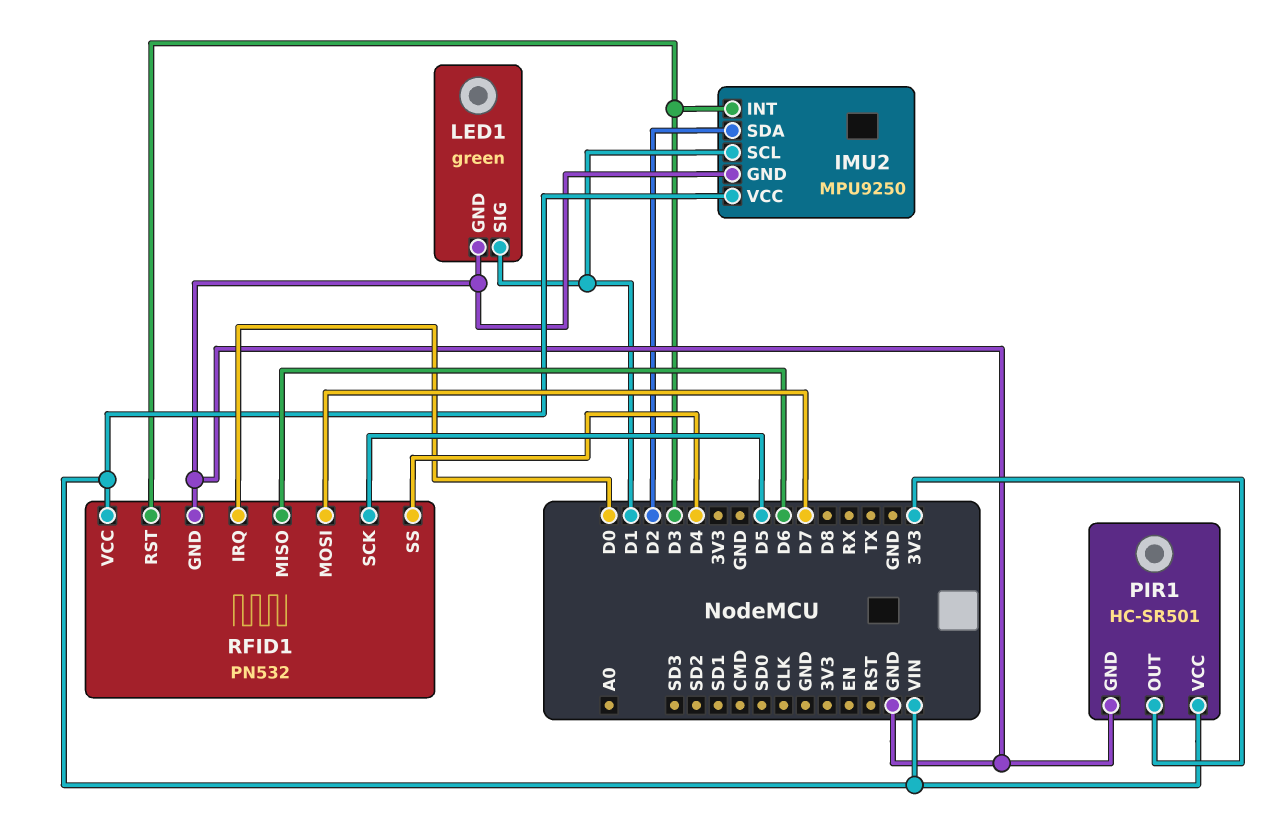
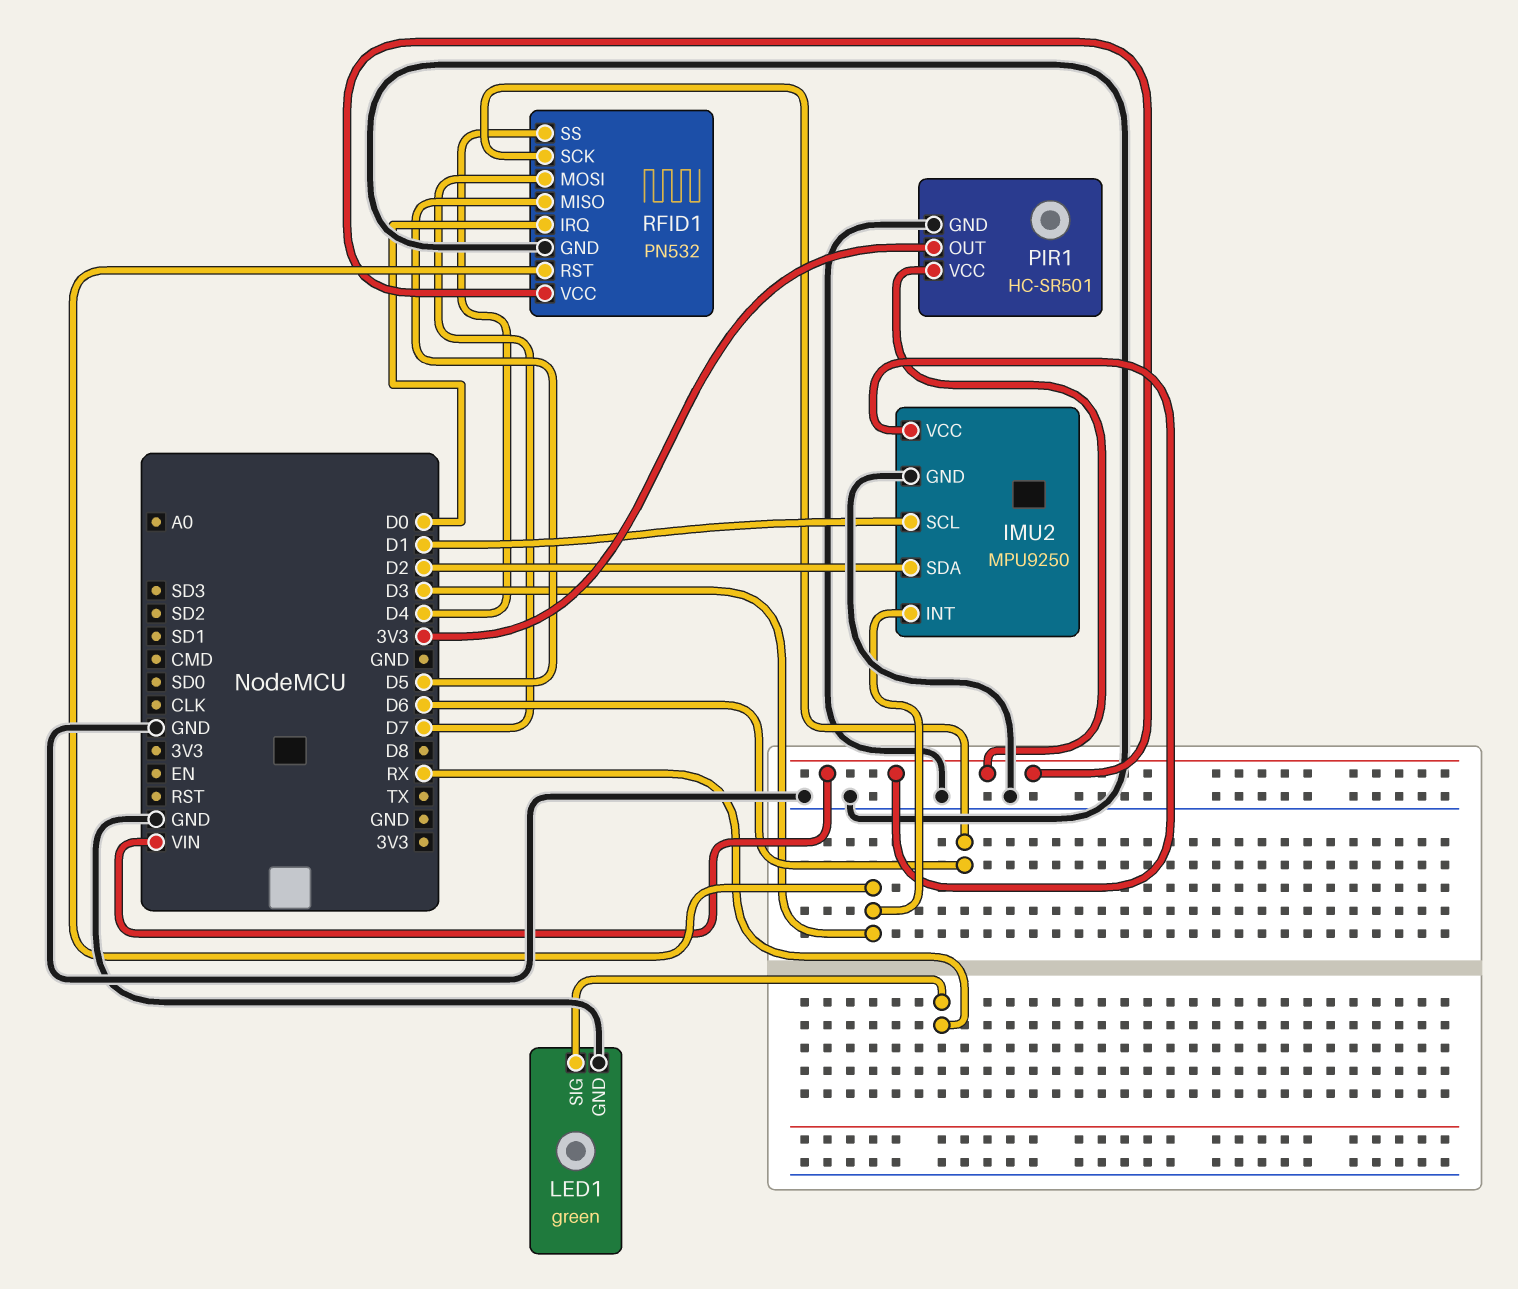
LED1 pin SIG: D1 -> RX
RFID1 pin MISO: D6 -> D5
RFID1 pin SCK: D5 -> D6

